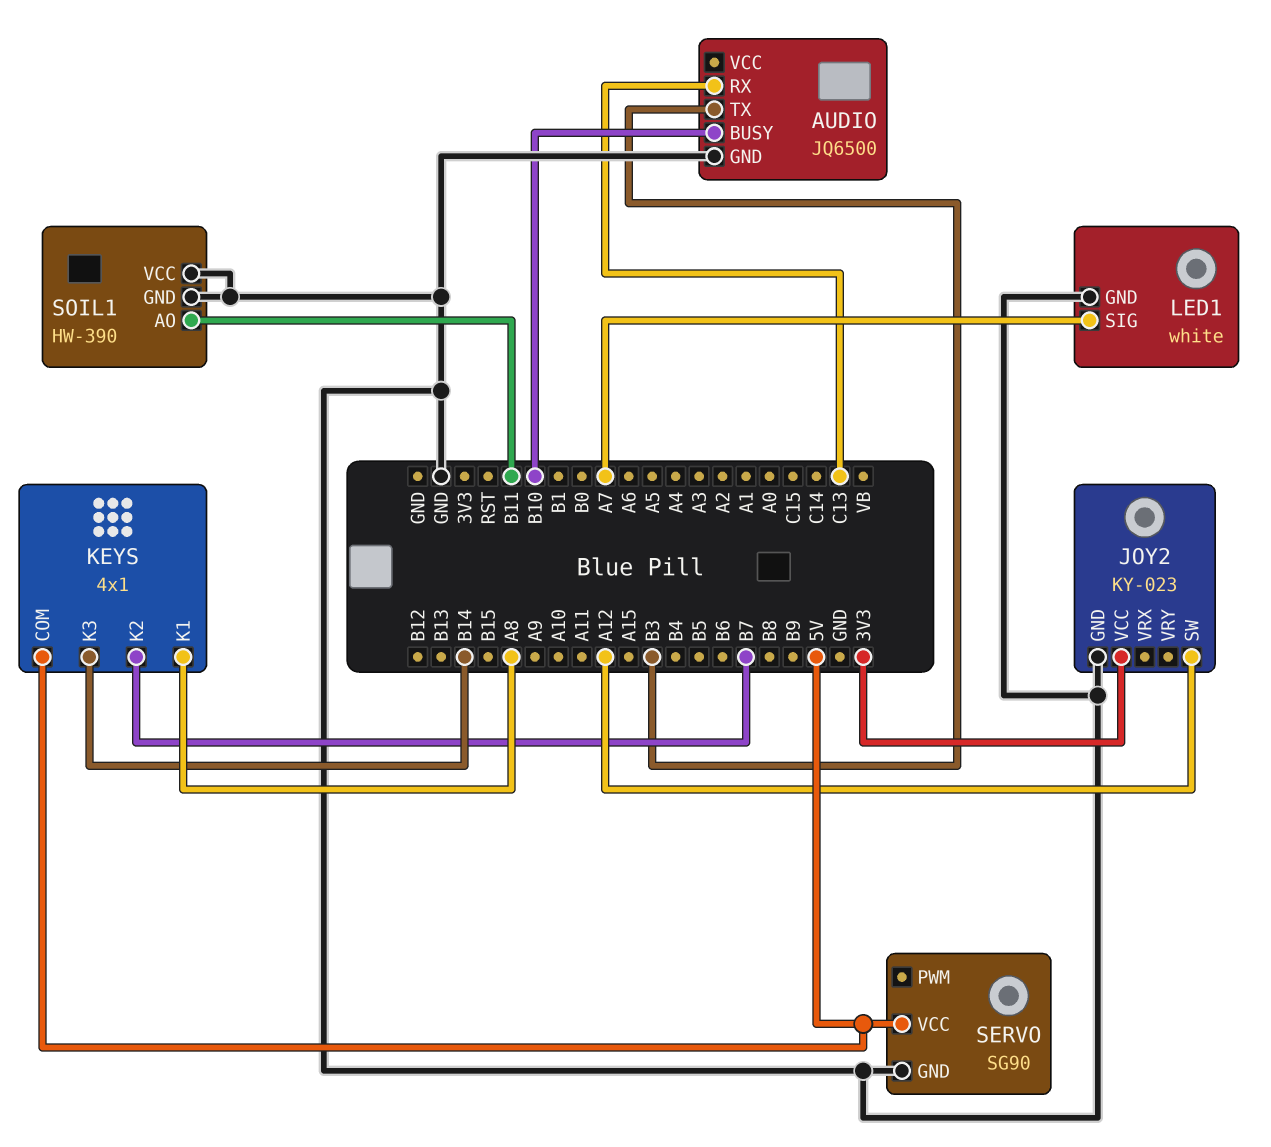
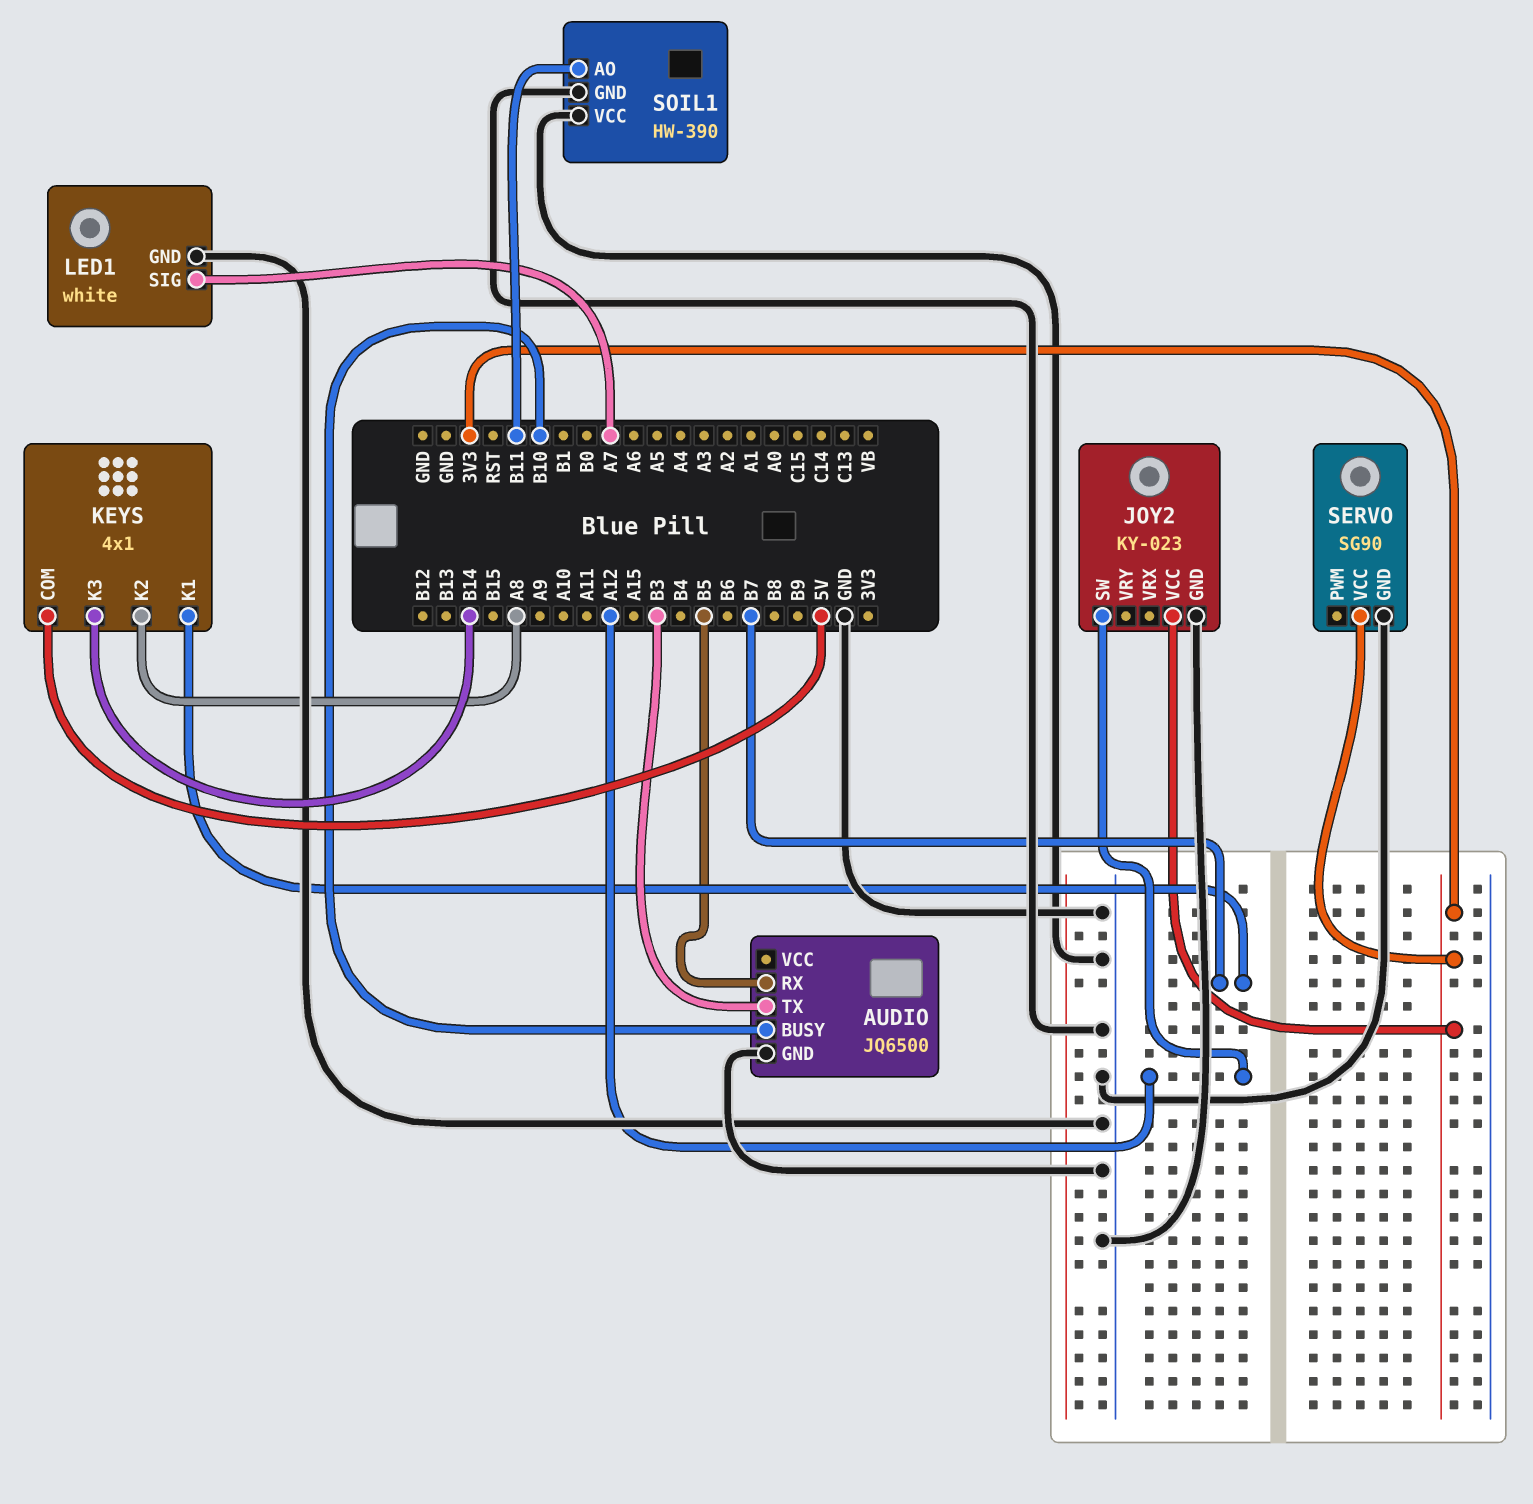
AUDIO pin RX: C13 -> B5
KEYS pin K1: A8 -> B7
KEYS pin K2: B7 -> A8
SERVO pin VCC: 5V -> 3V3

